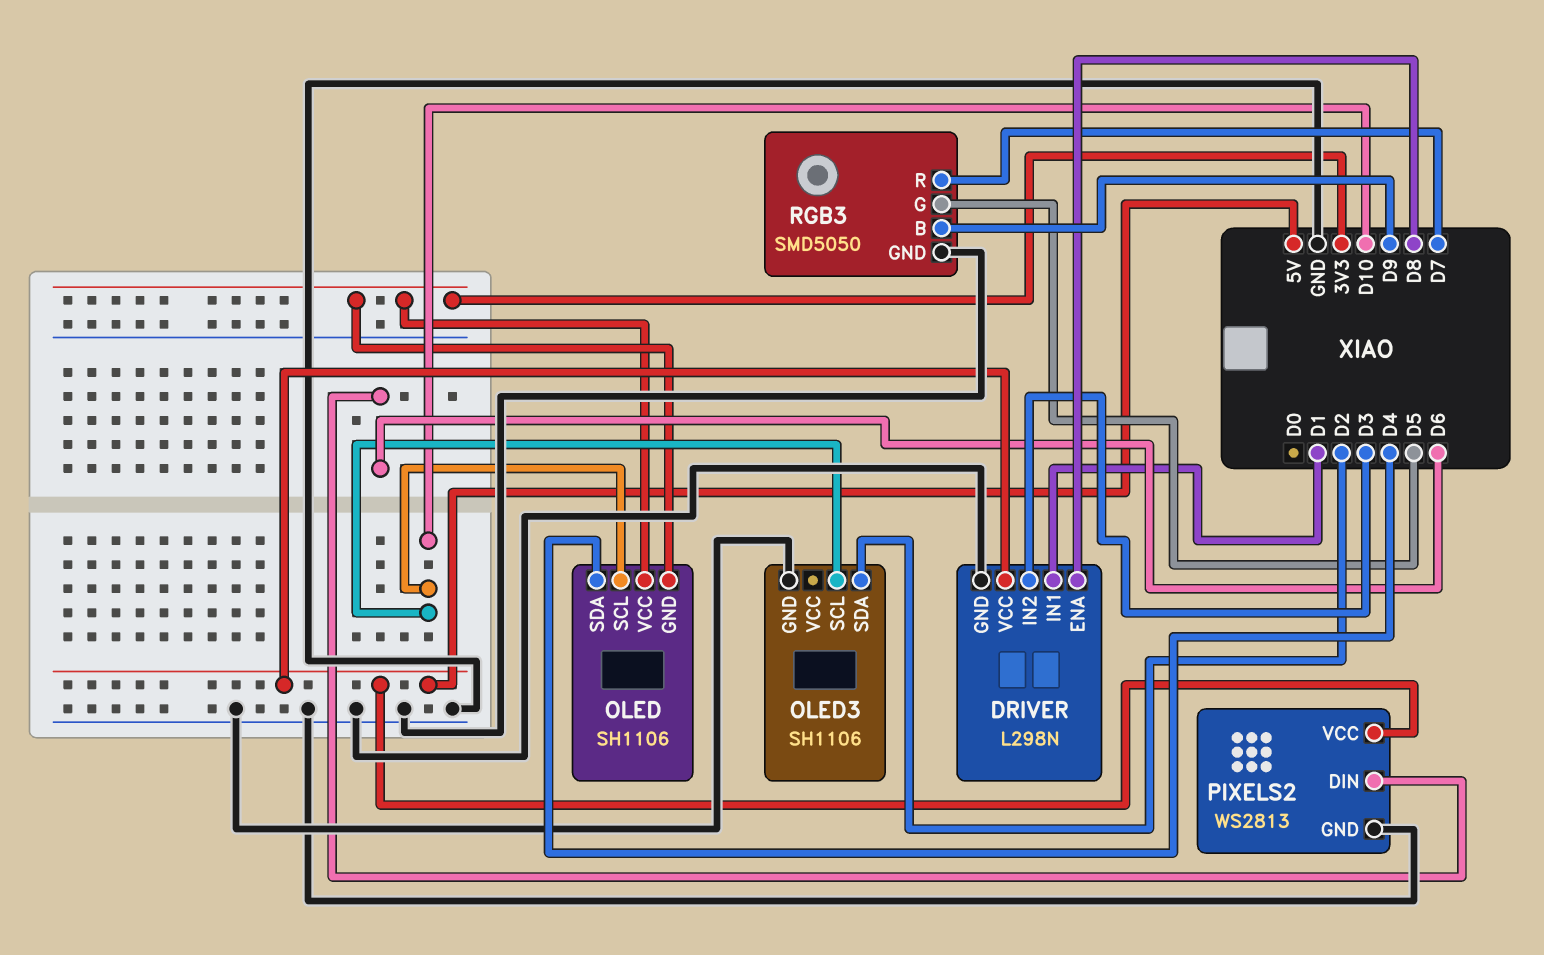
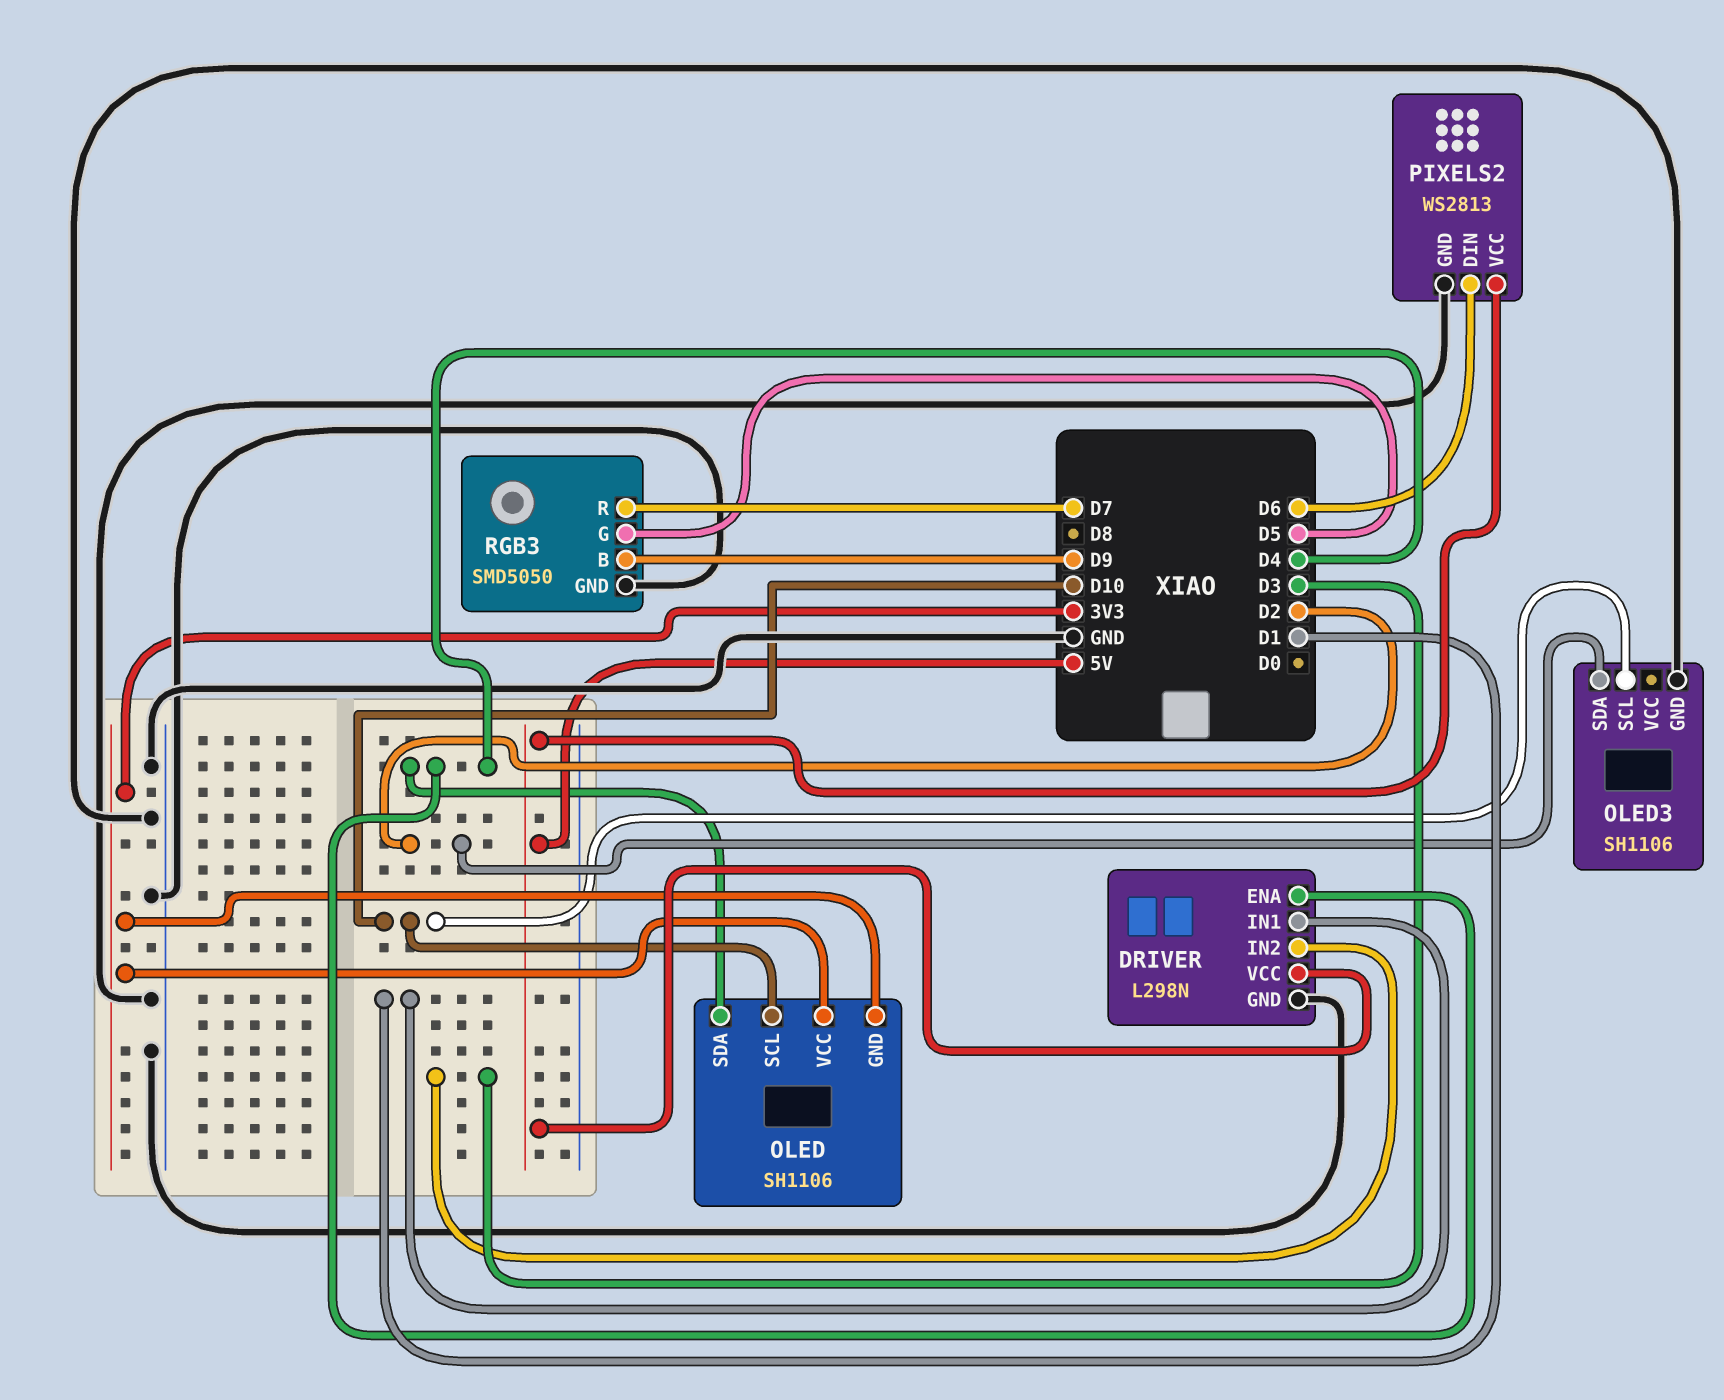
DRIVER pin ENA: D8 -> D4

